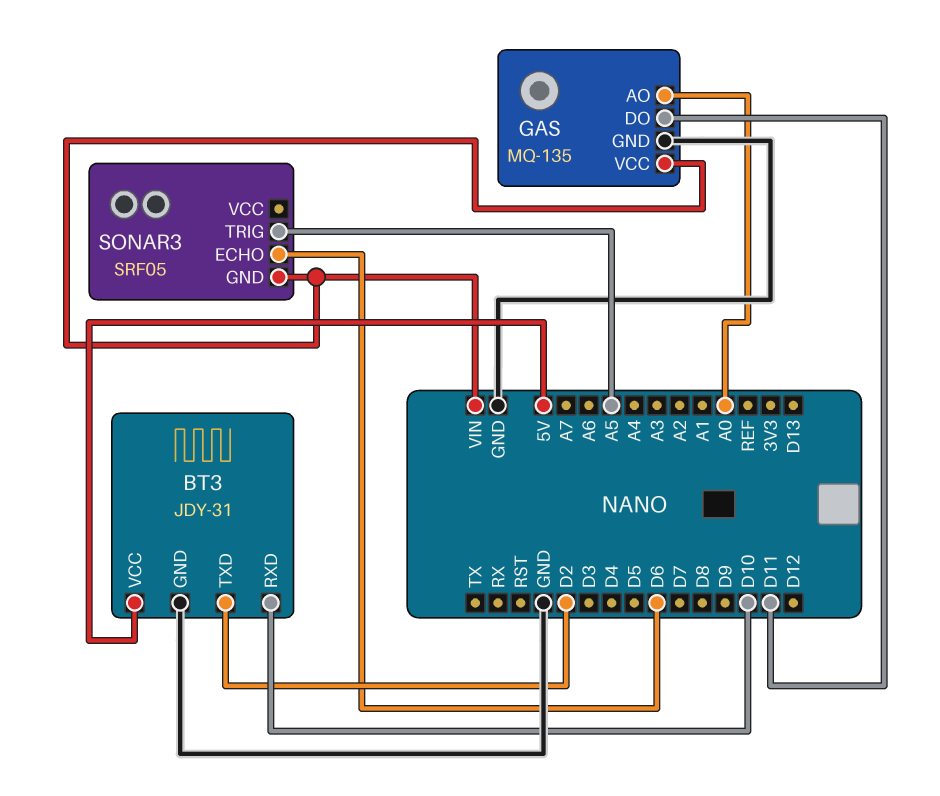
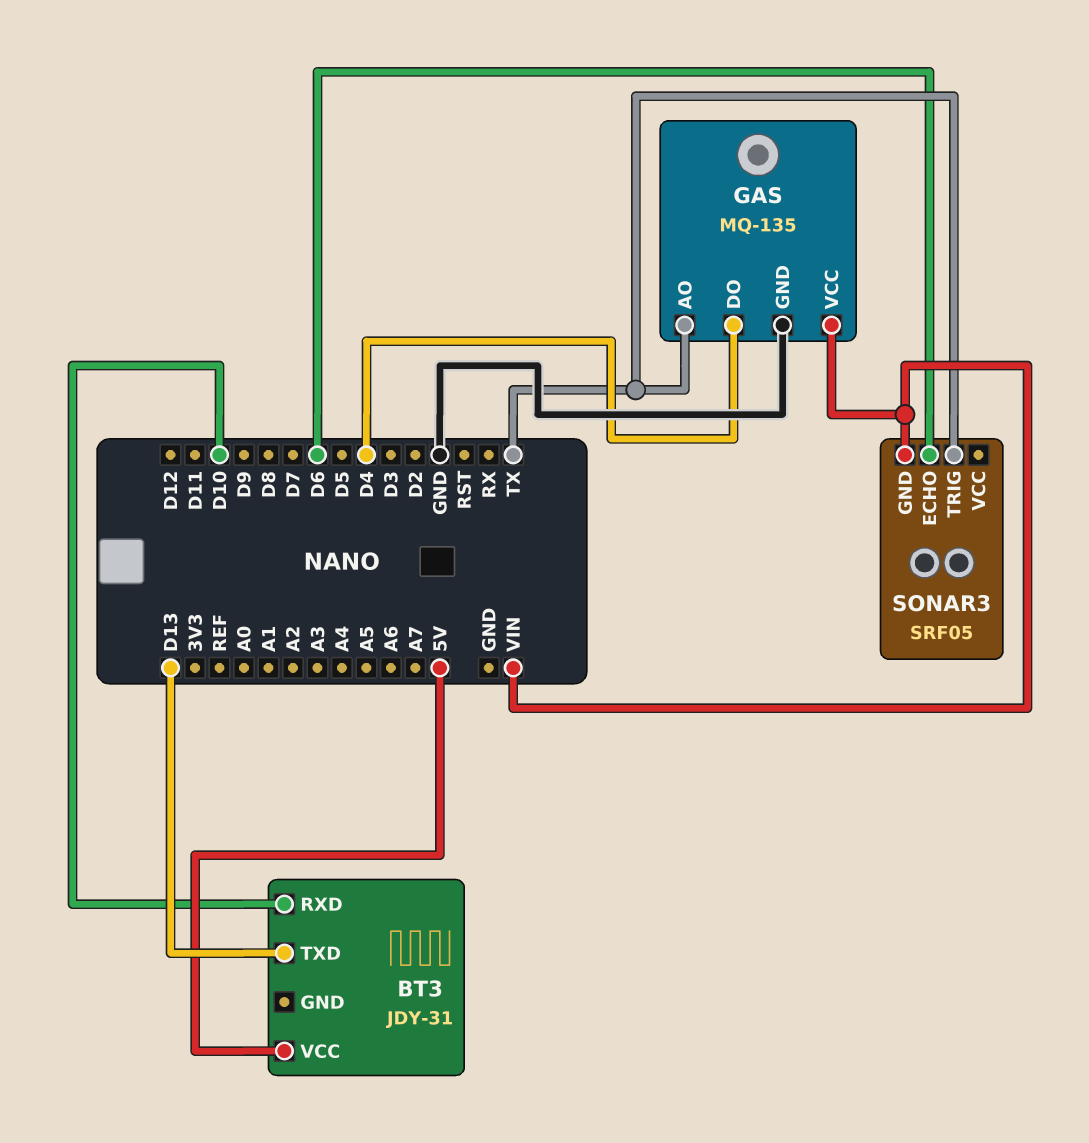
BT3 pin GND: GND -> none
BT3 pin TXD: D2 -> D13
GAS pin AO: A0 -> TX
GAS pin DO: D11 -> D4
SONAR3 pin TRIG: A5 -> TX

